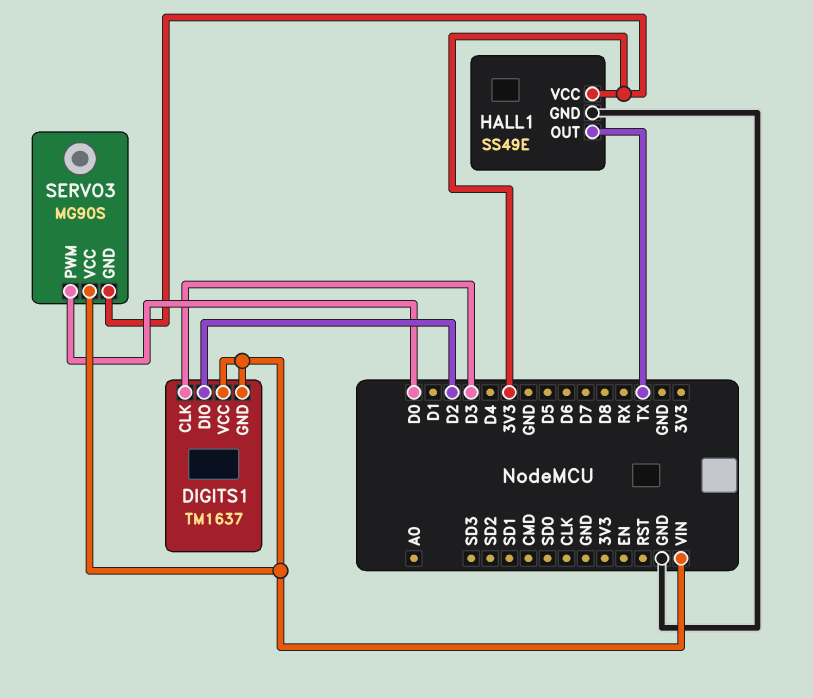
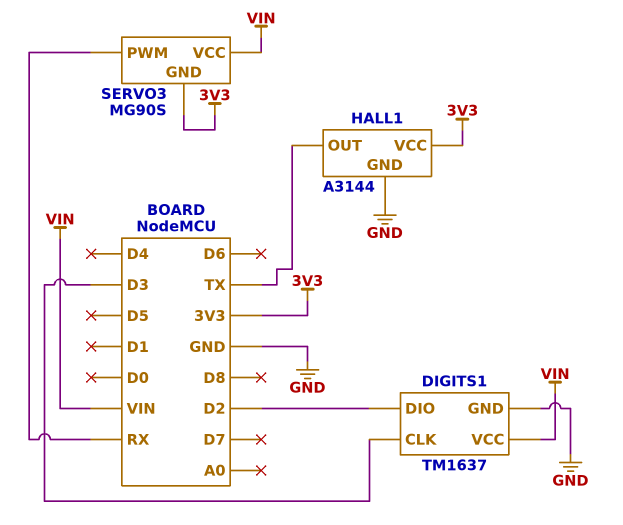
DIGITS1 pin GND: VIN -> GND
HALL1: SS49E -> A3144
SERVO3 pin PWM: D0 -> RX

